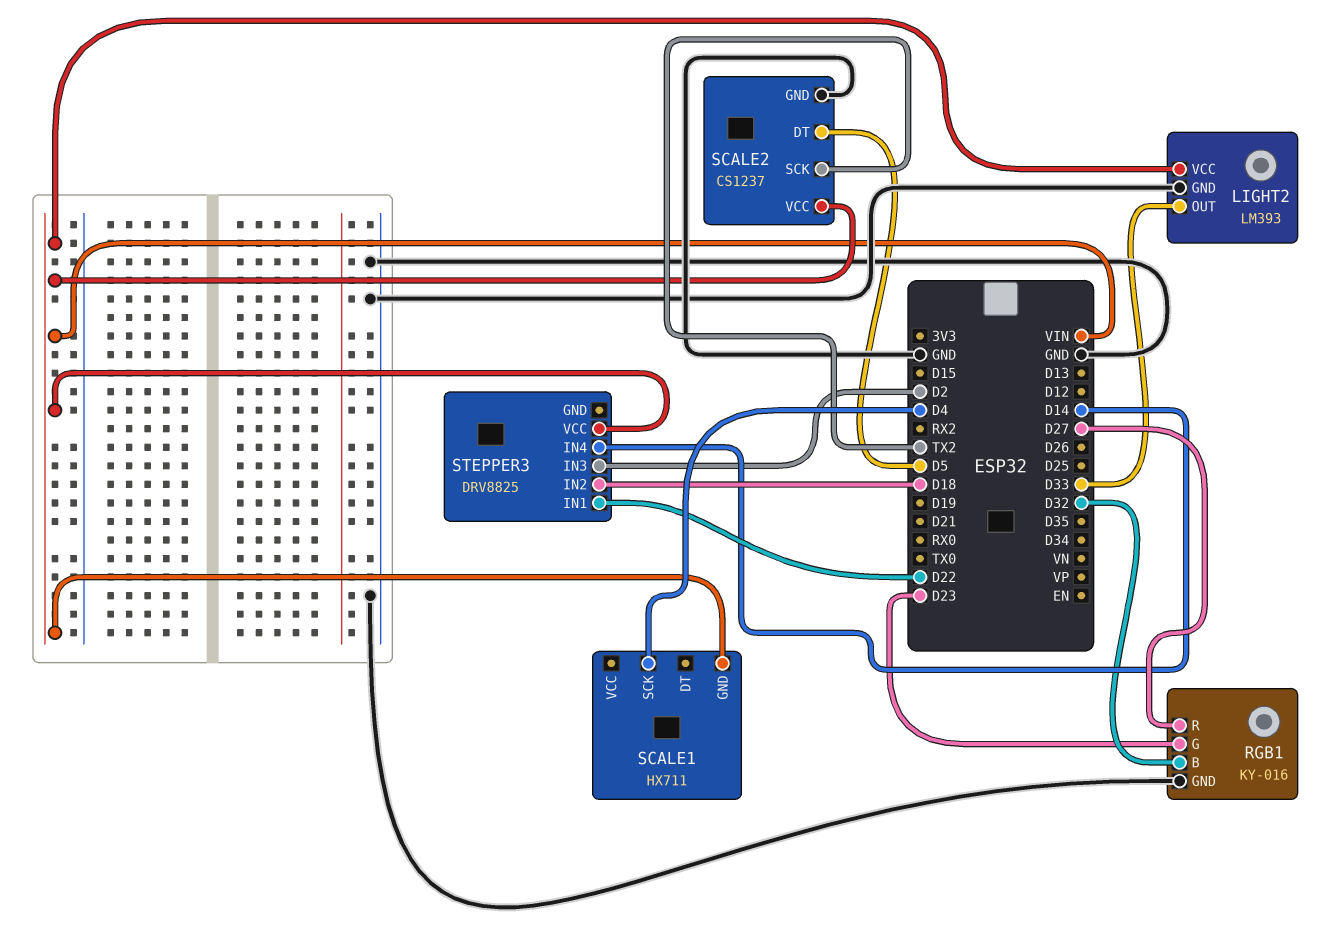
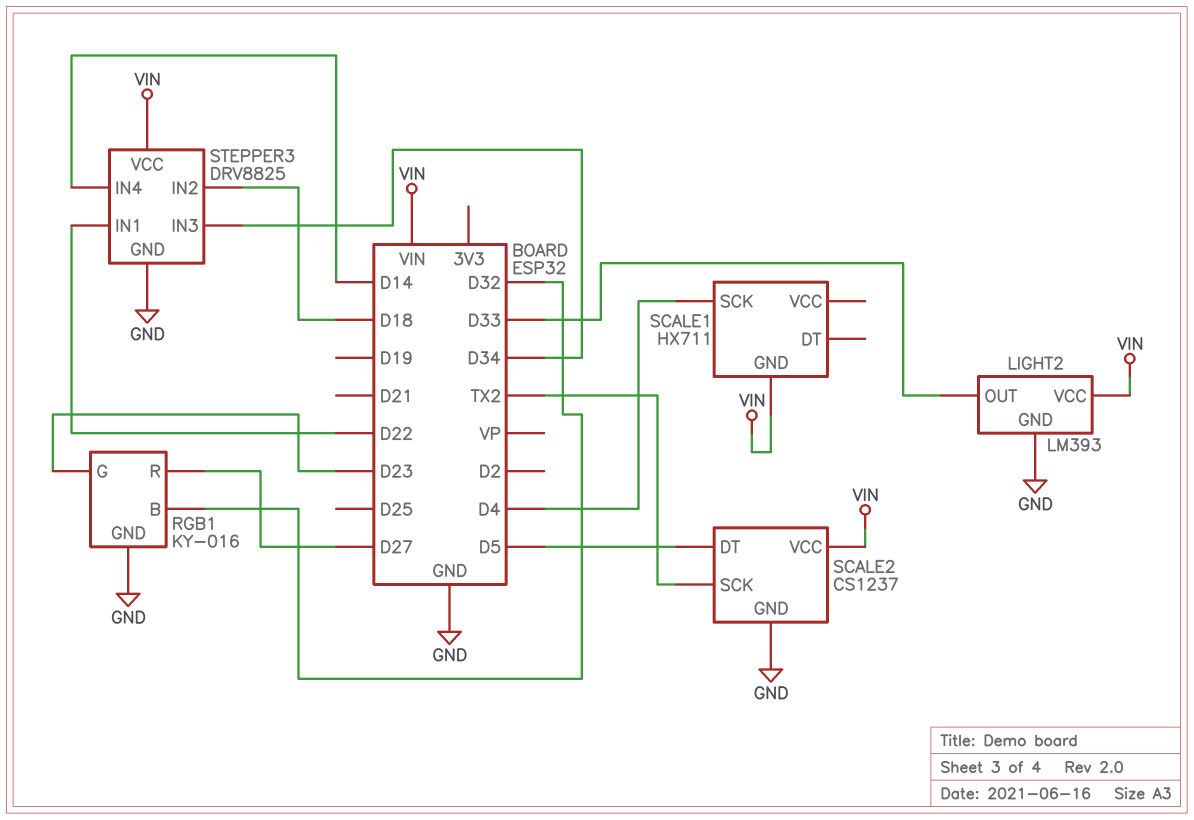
STEPPER3 pin GND: none -> GND
STEPPER3 pin IN3: D2 -> D34

